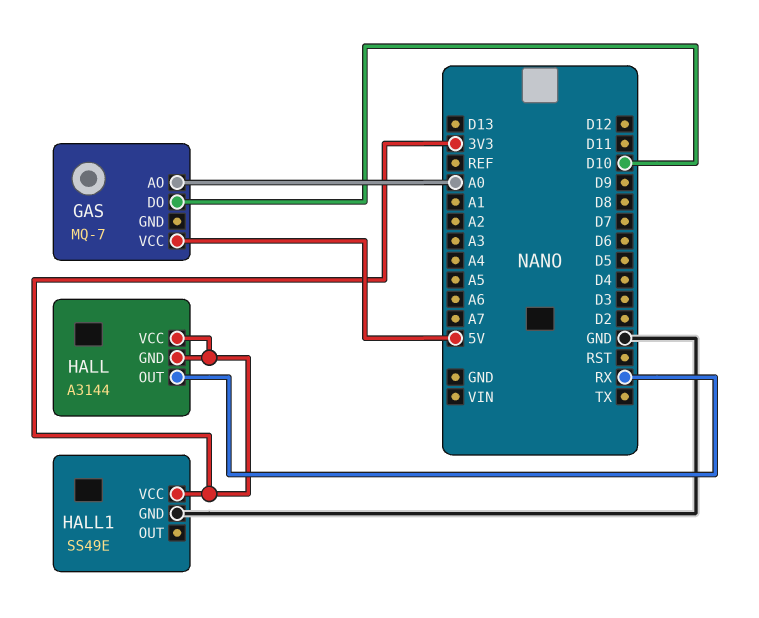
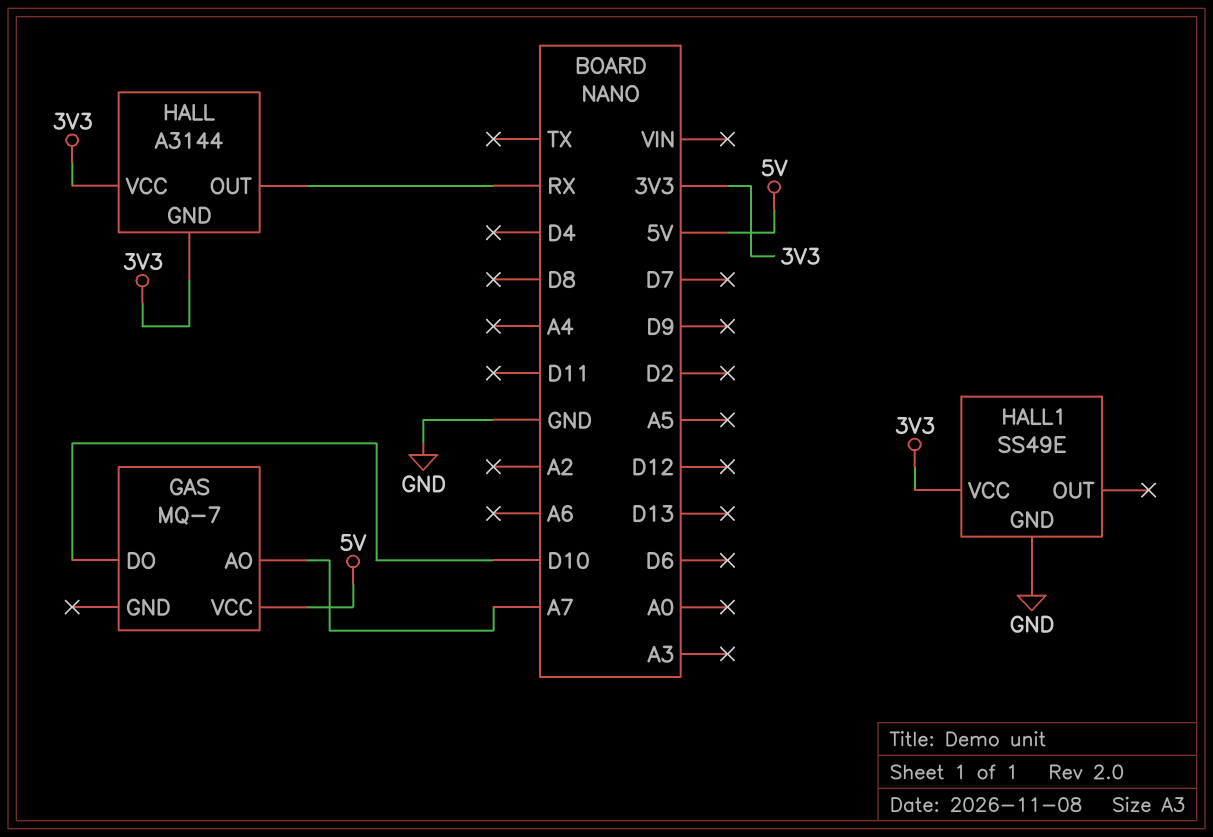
GAS pin AO: A0 -> A7

